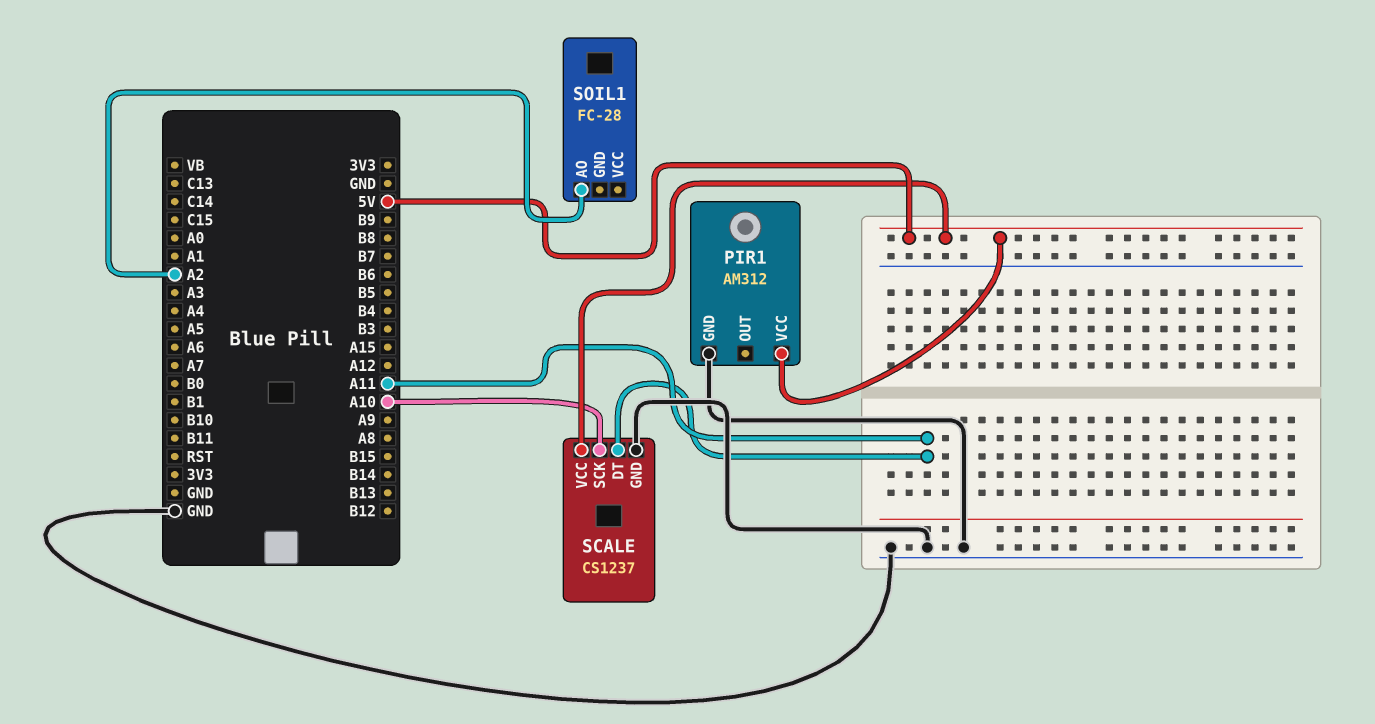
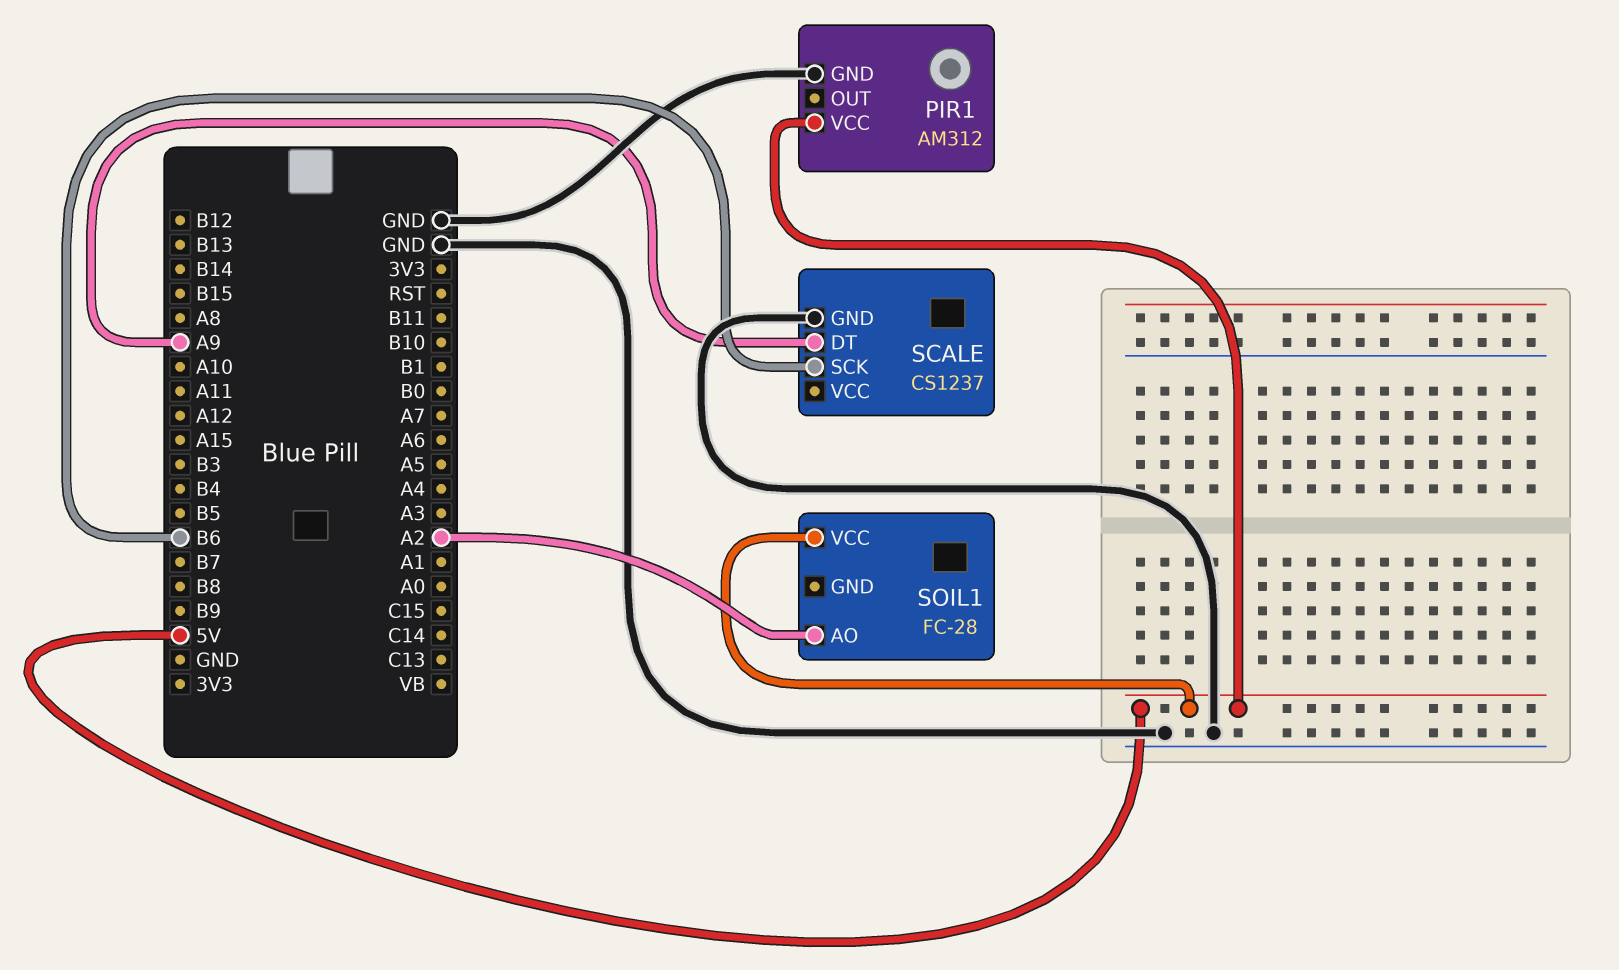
SCALE pin DT: A11 -> A9
SCALE pin SCK: A10 -> B6
SCALE pin VCC: 5V -> none
SOIL1 pin VCC: none -> 5V

